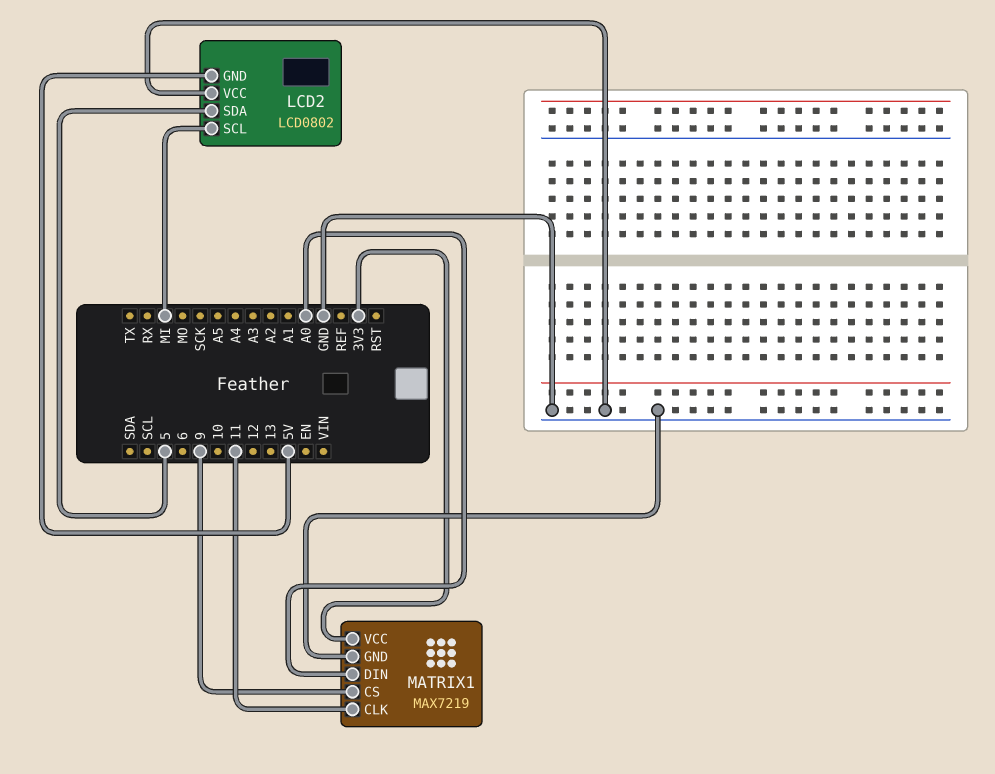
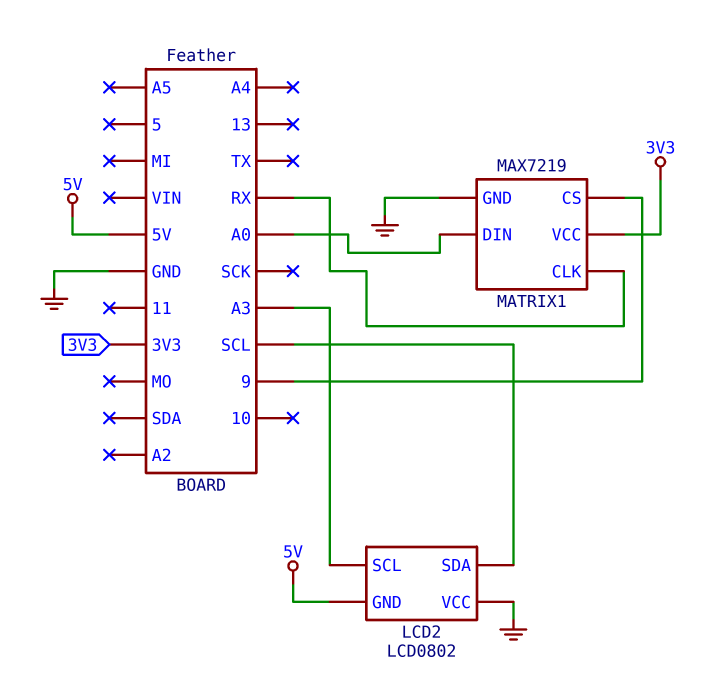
LCD2 pin SCL: MI -> A3
LCD2 pin SDA: 5 -> SCL
MATRIX1 pin CLK: 11 -> RX

